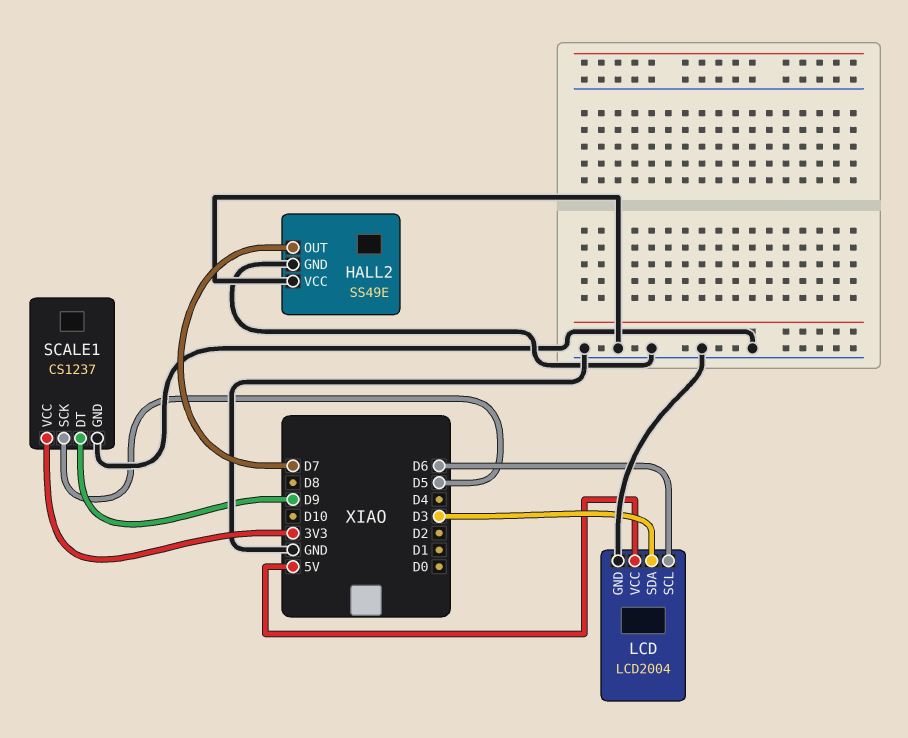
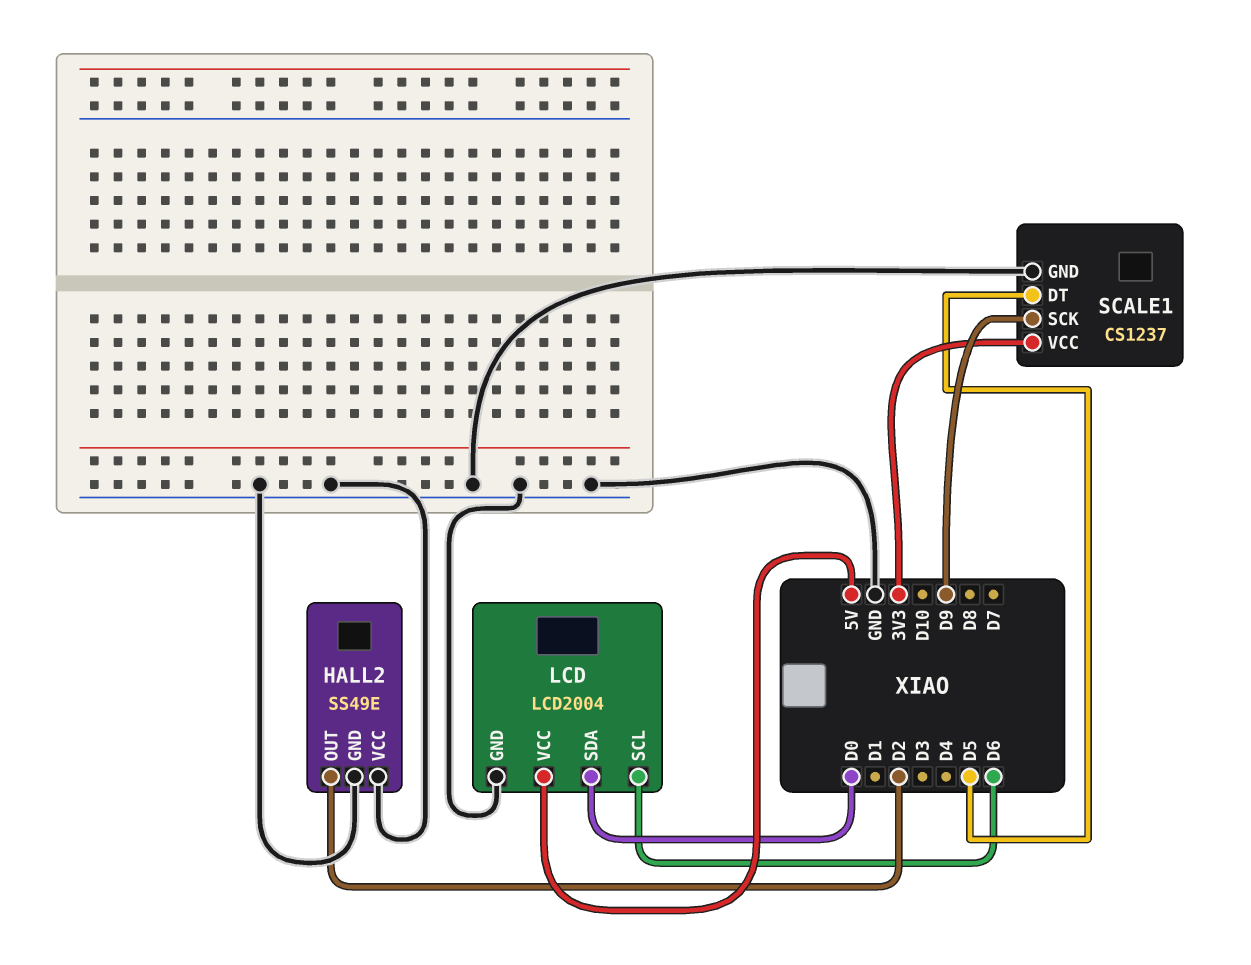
HALL2 pin OUT: D7 -> D2
LCD pin SDA: D3 -> D0
SCALE1 pin DT: D9 -> D5
SCALE1 pin SCK: D5 -> D9

